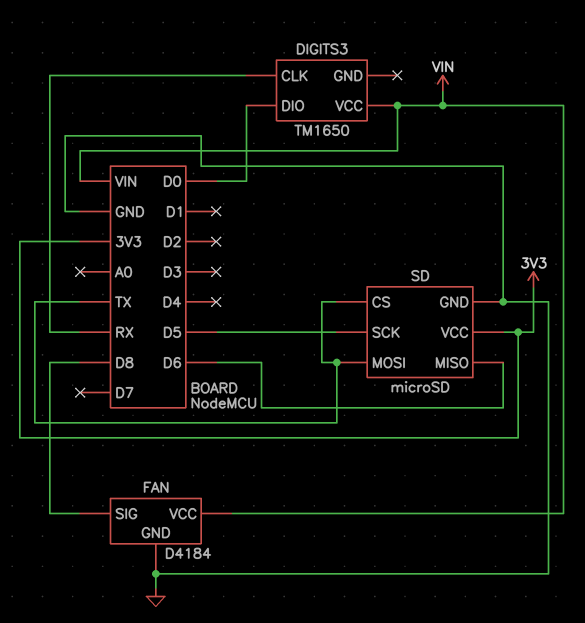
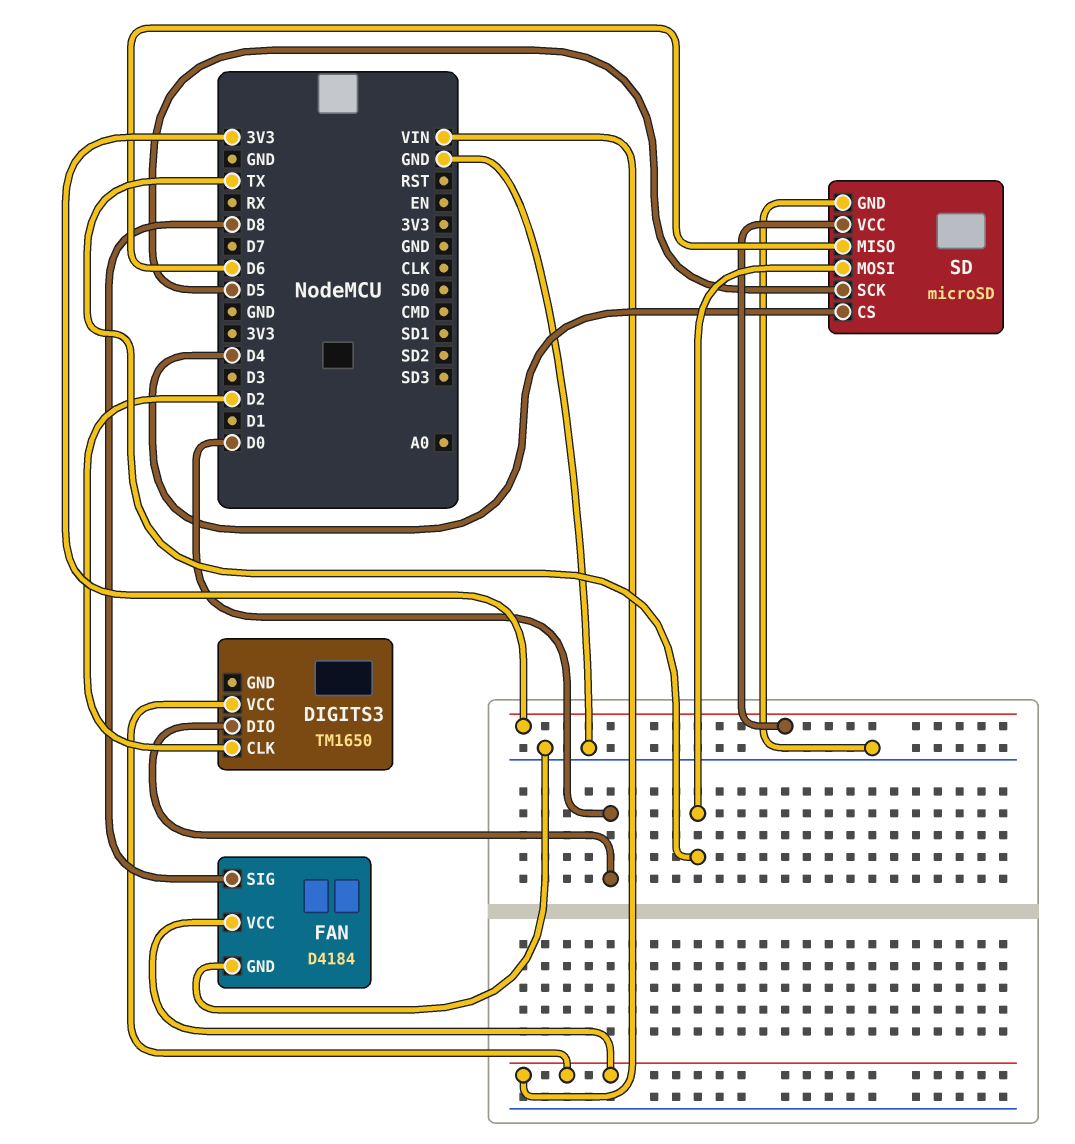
DIGITS3 pin CLK: RX -> D2
SD pin CS: TX -> D4

